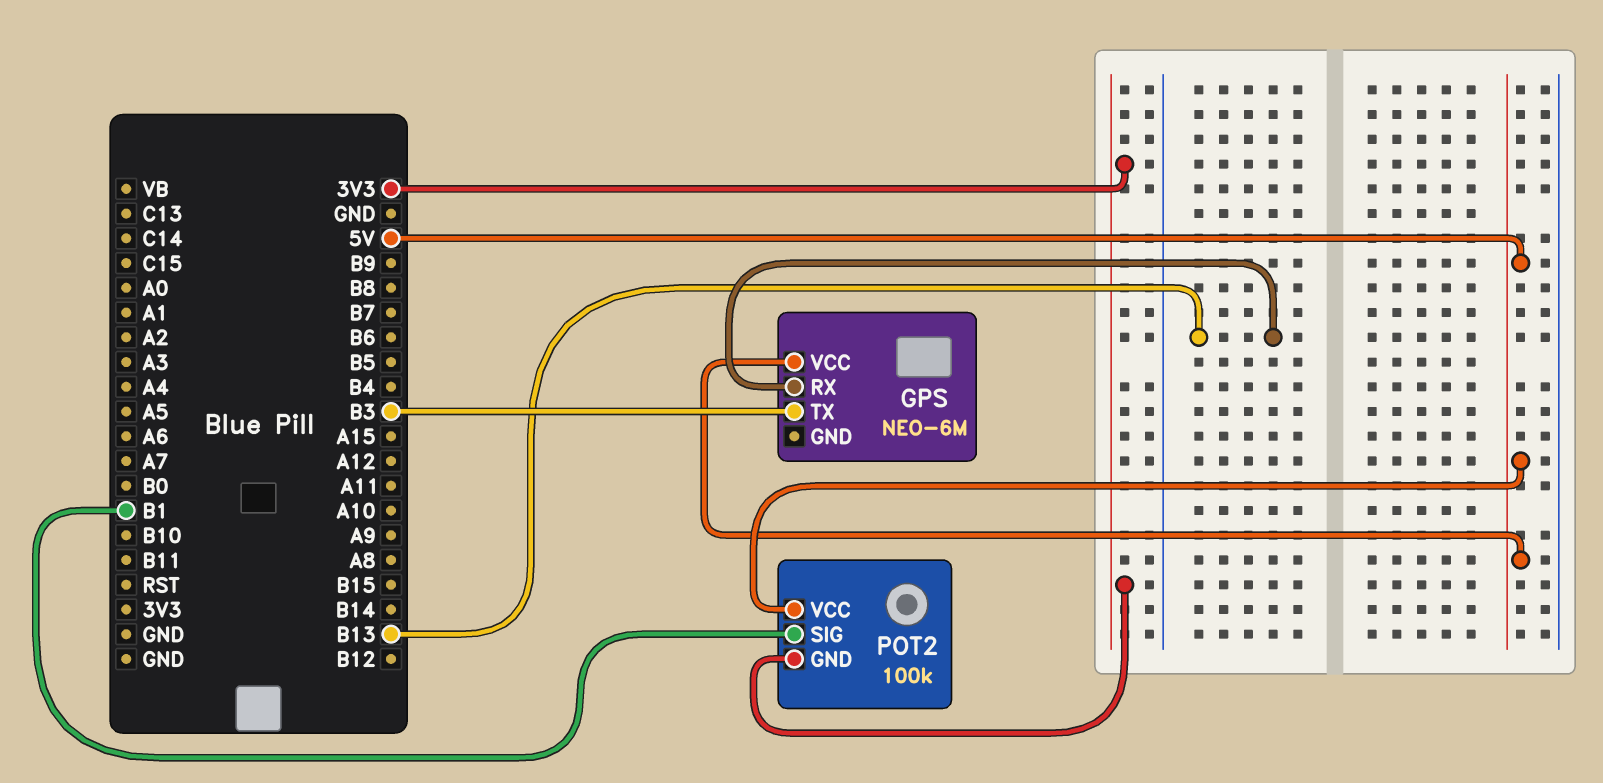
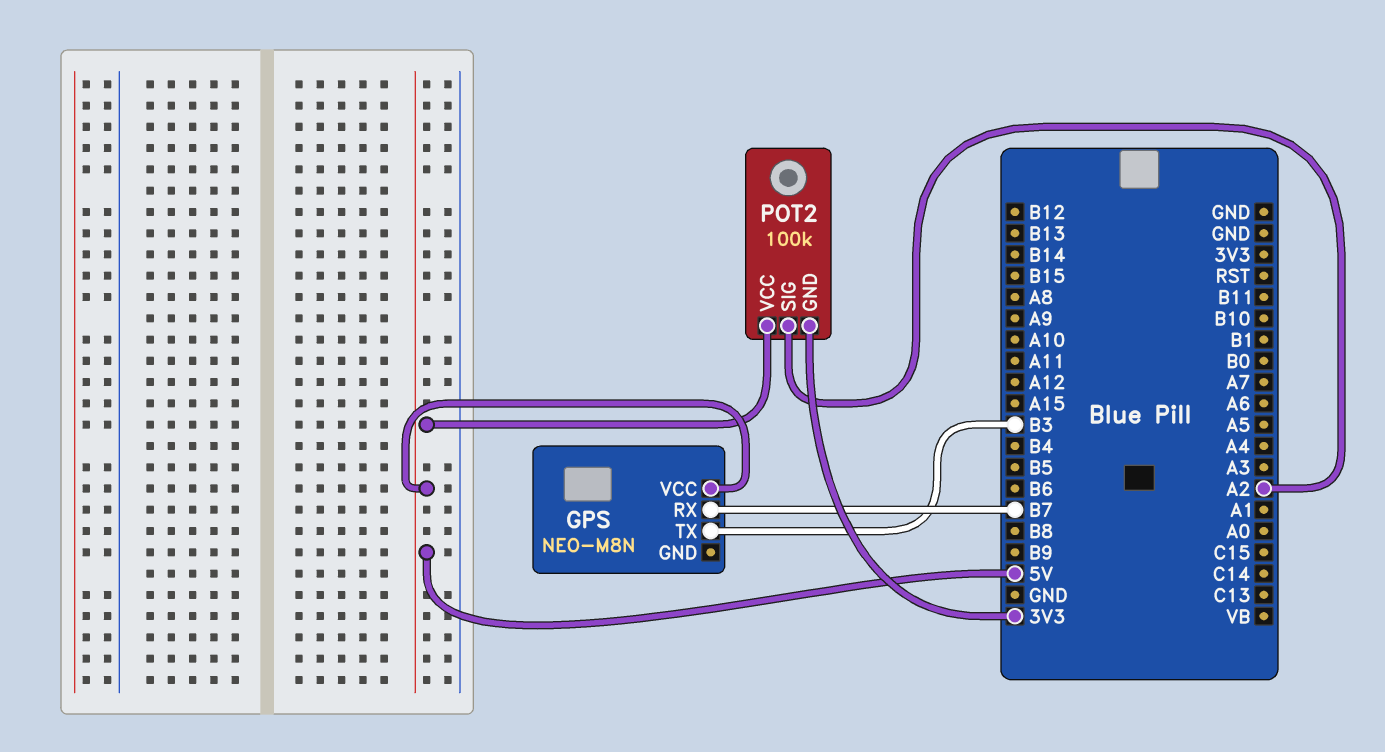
GPS: NEO-6M -> NEO-M8N
GPS pin RX: B13 -> B7
POT2 pin SIG: B1 -> A2

